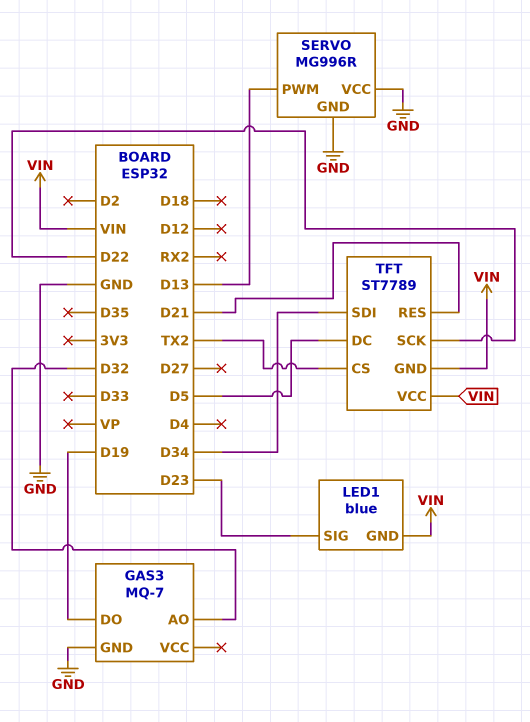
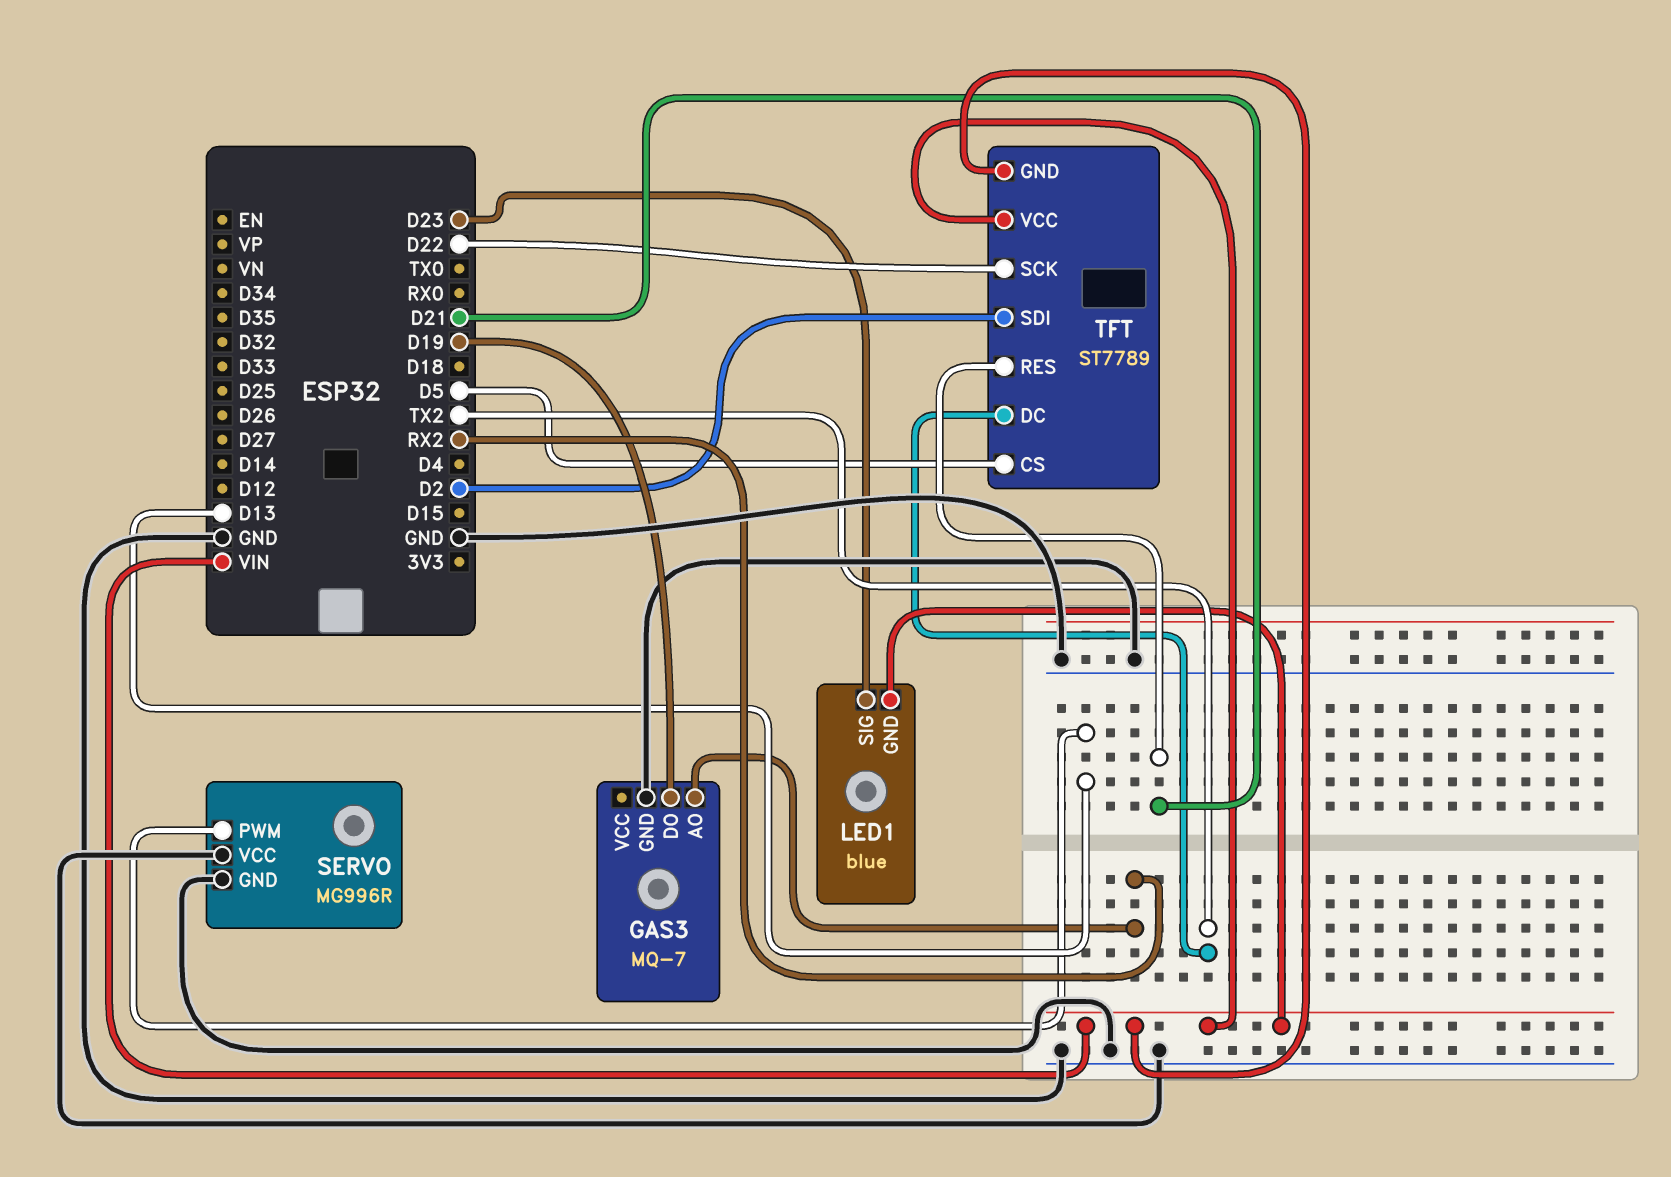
GAS3 pin AO: D32 -> RX2
TFT pin CS: TX2 -> D5
TFT pin DC: D5 -> TX2
TFT pin SDI: D34 -> D2

